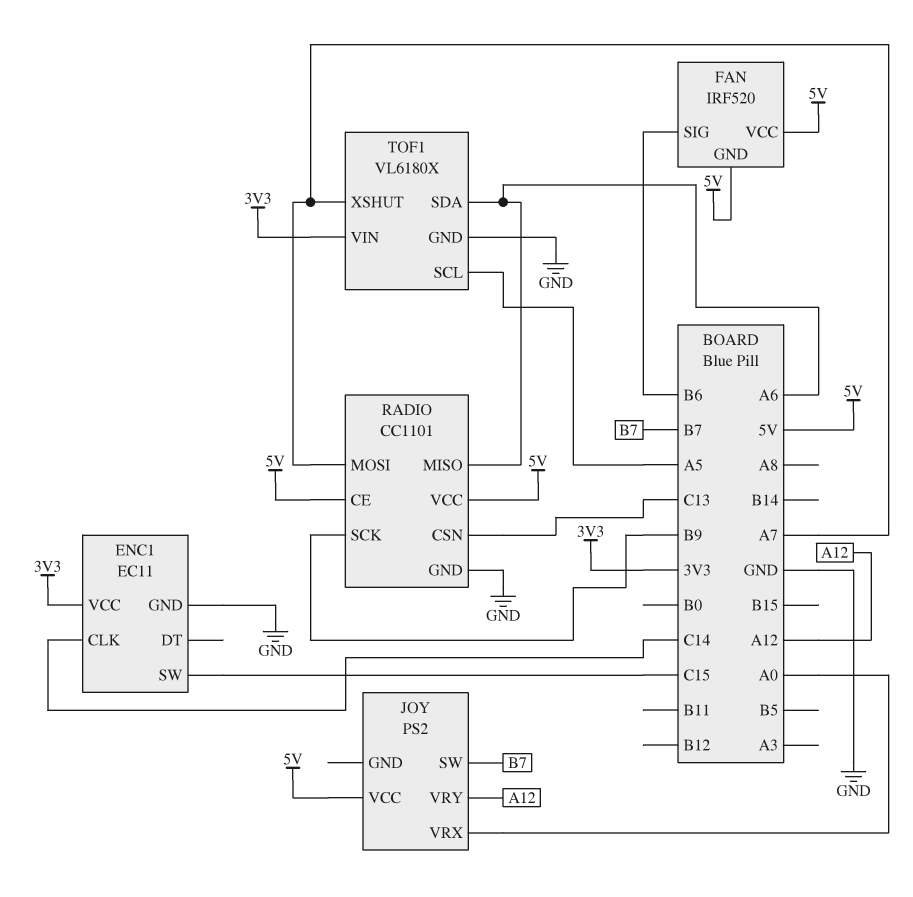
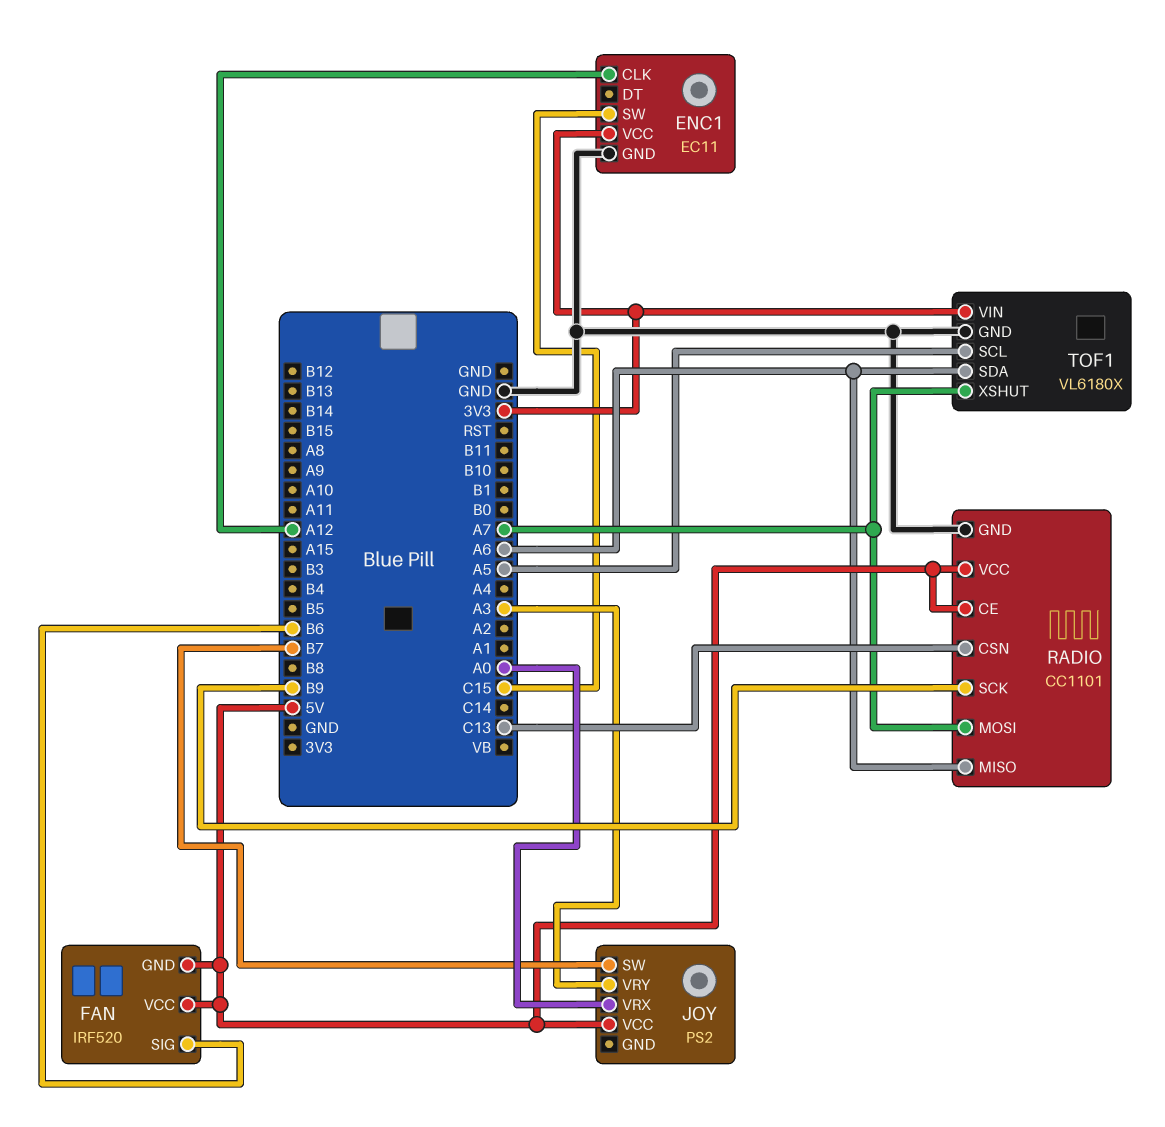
ENC1 pin CLK: C14 -> A12
JOY pin VRY: A12 -> A3

